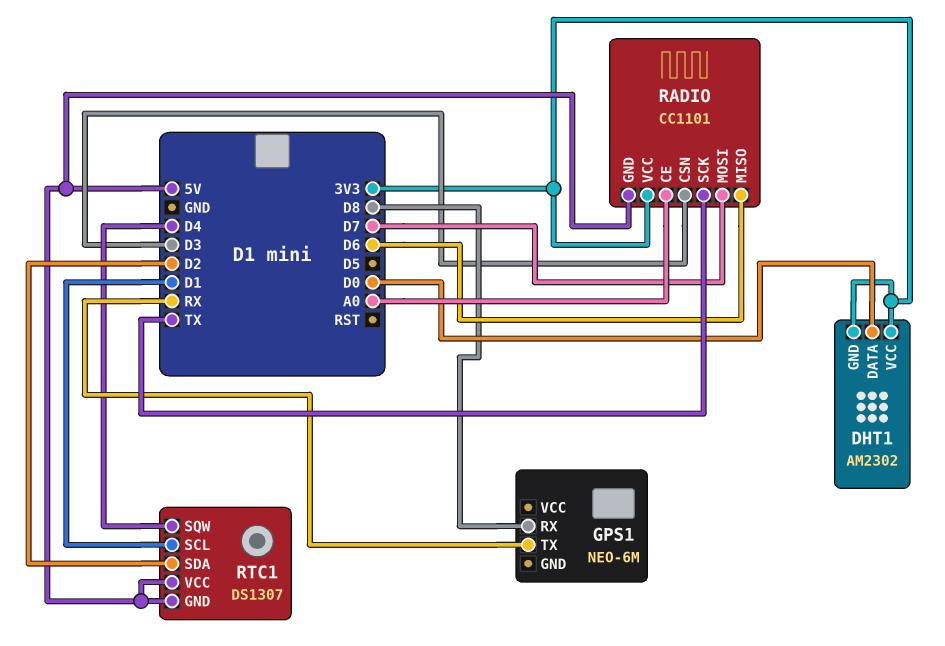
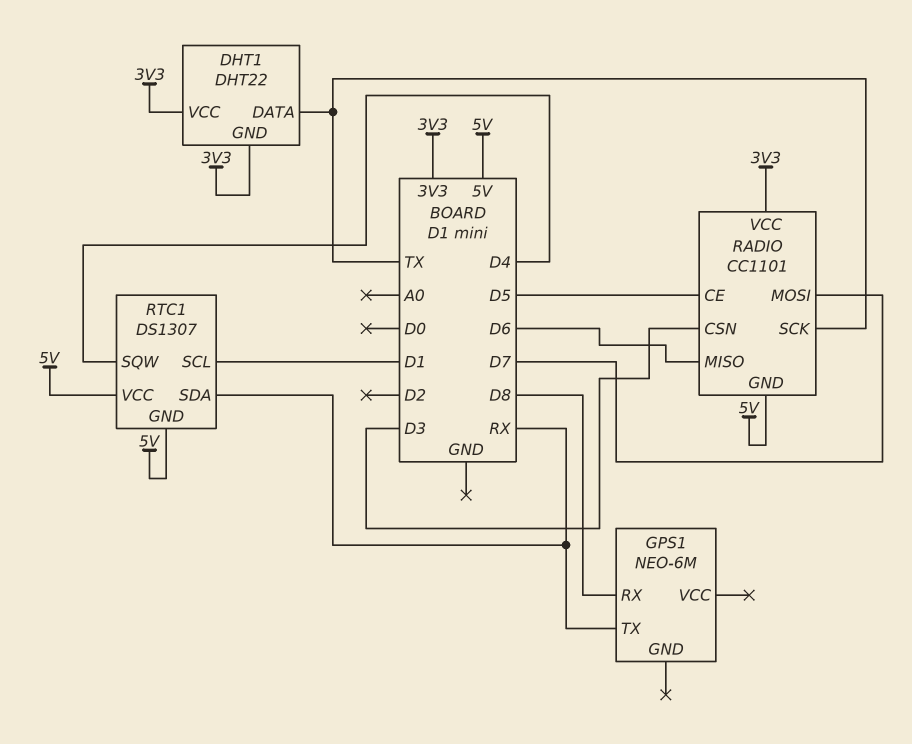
DHT1: AM2302 -> DHT22
DHT1 pin DATA: D0 -> TX
RADIO pin CE: A0 -> D5
RTC1 pin SDA: D2 -> RX

